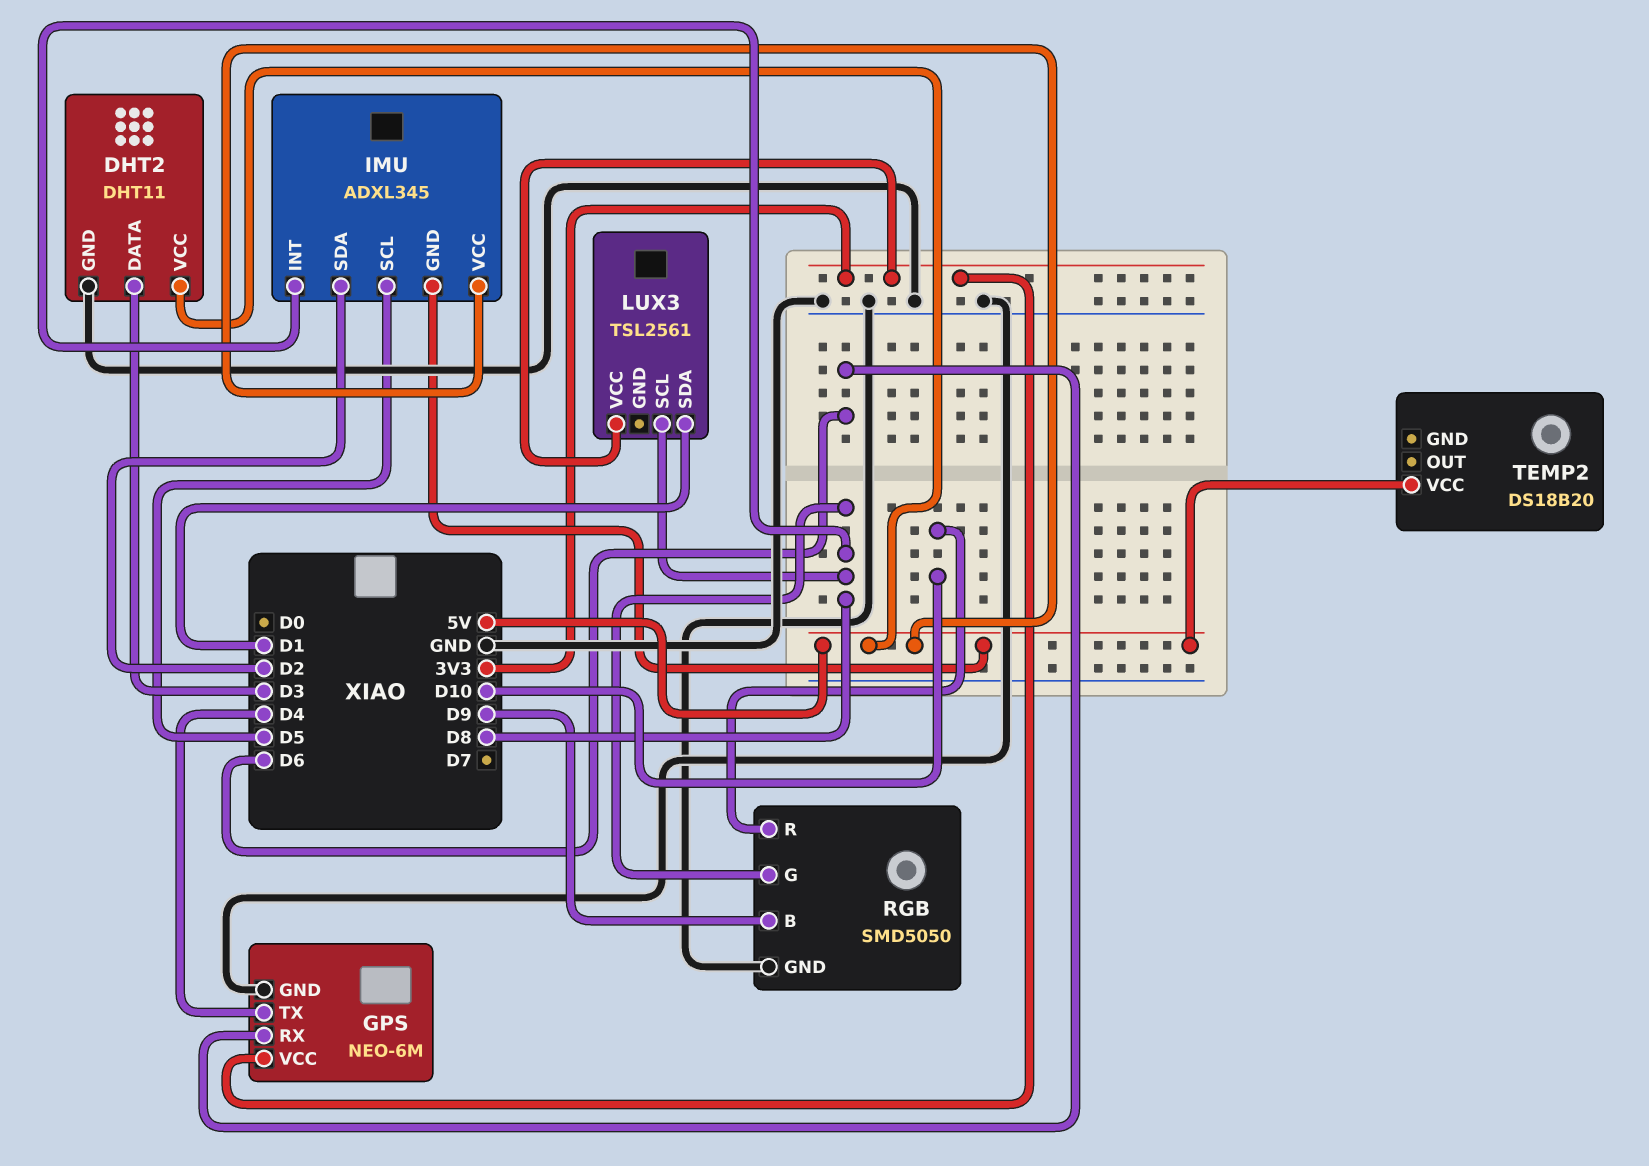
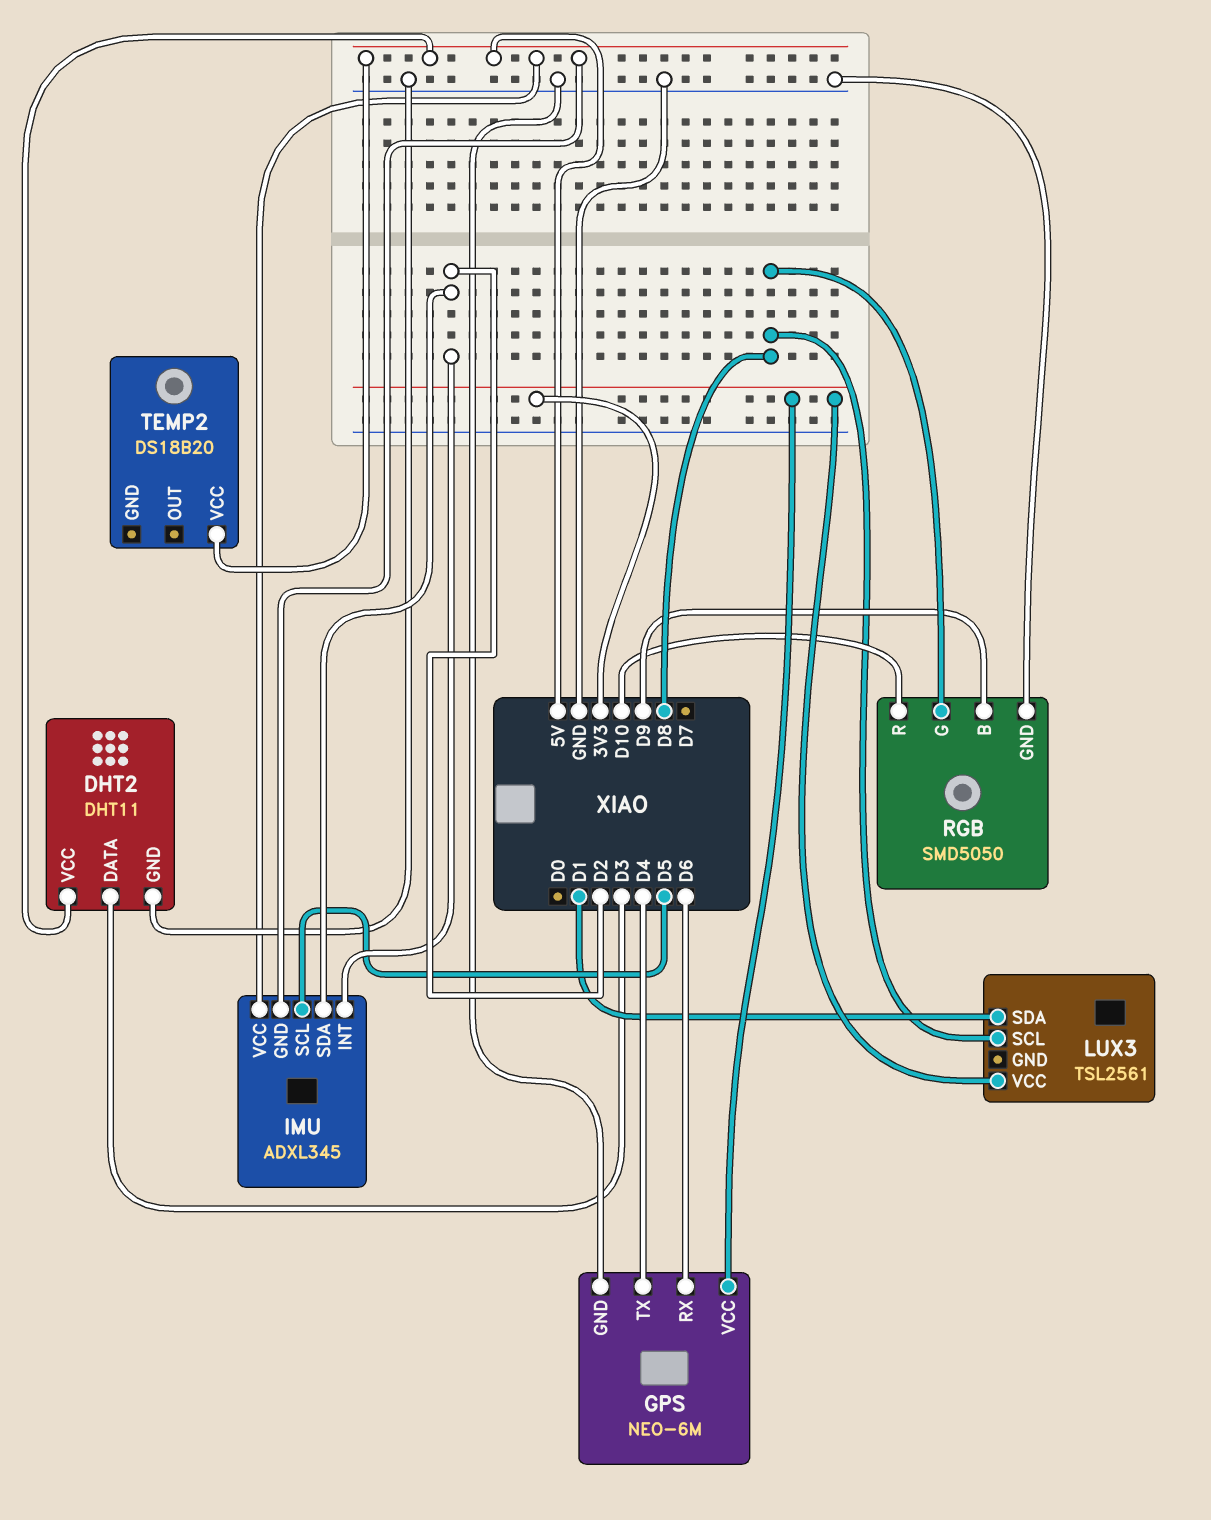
IMU pin INT: D8 -> D2

